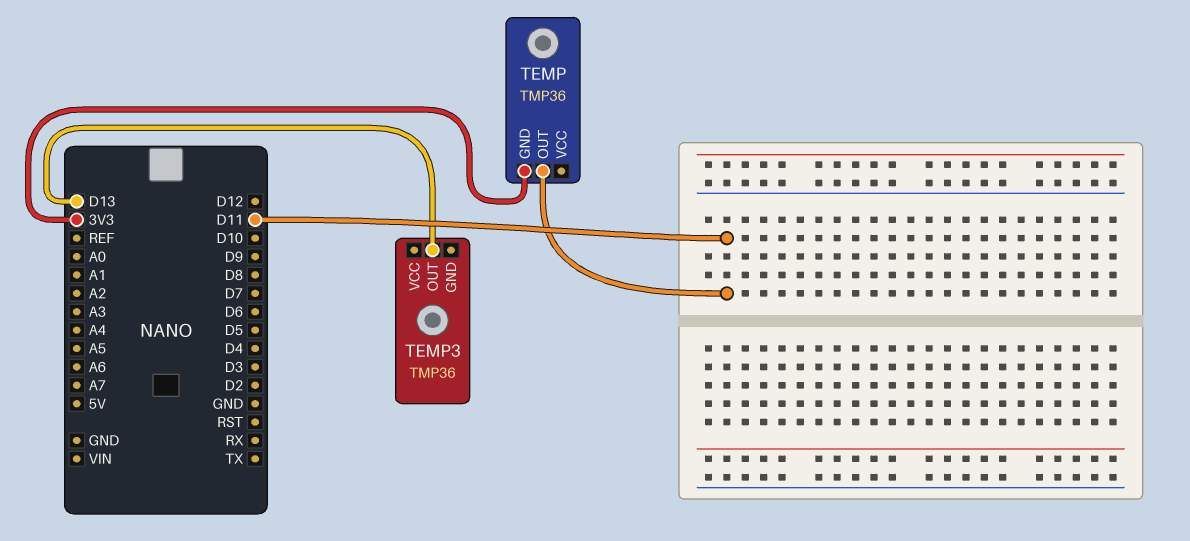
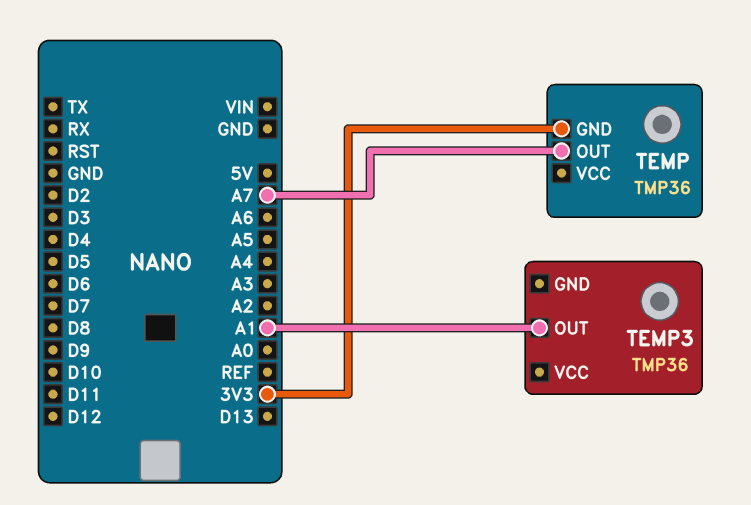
TEMP pin OUT: D11 -> A7
TEMP3 pin OUT: D13 -> A1

